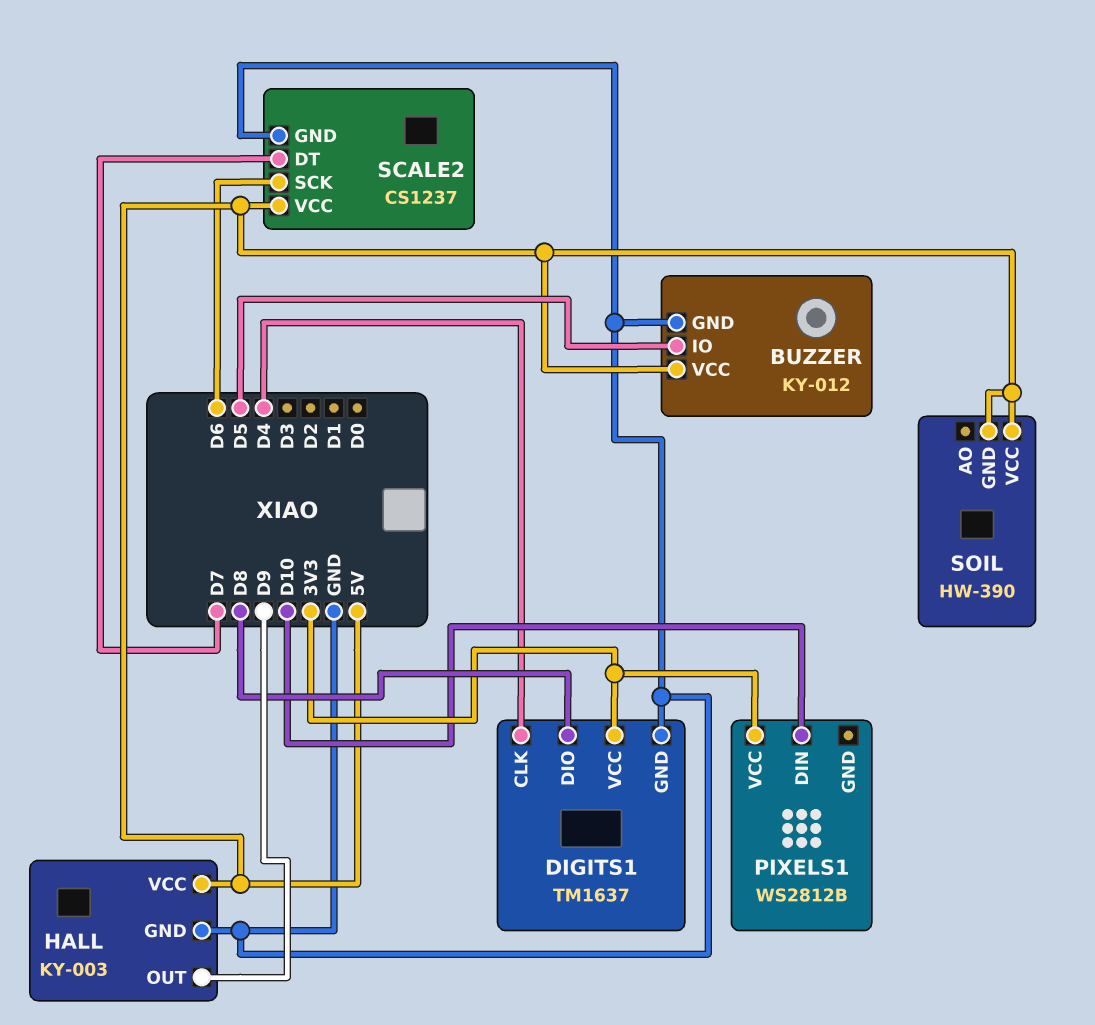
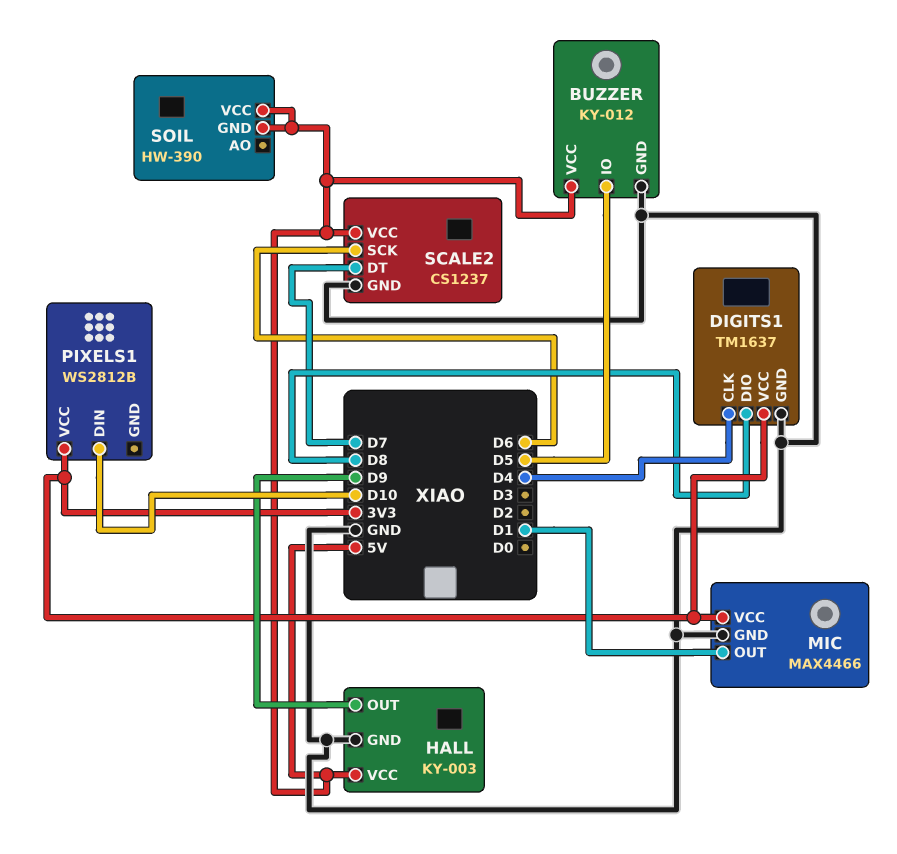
MIC: none -> MAX4466
MIC pin GND: none -> GND
MIC pin OUT: none -> D1
MIC pin VCC: none -> 3V3

